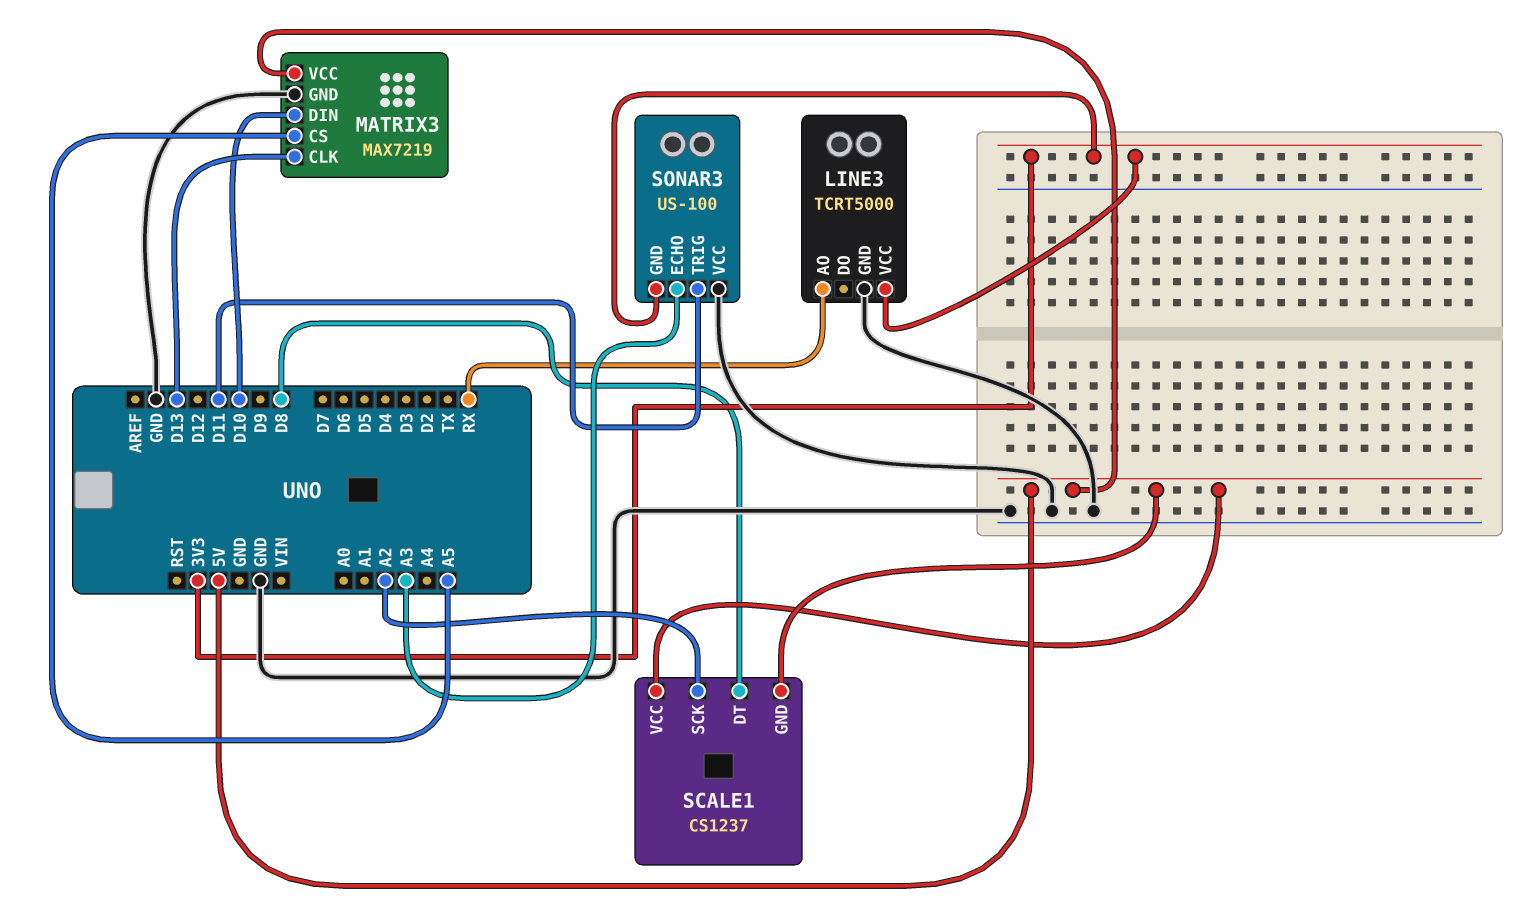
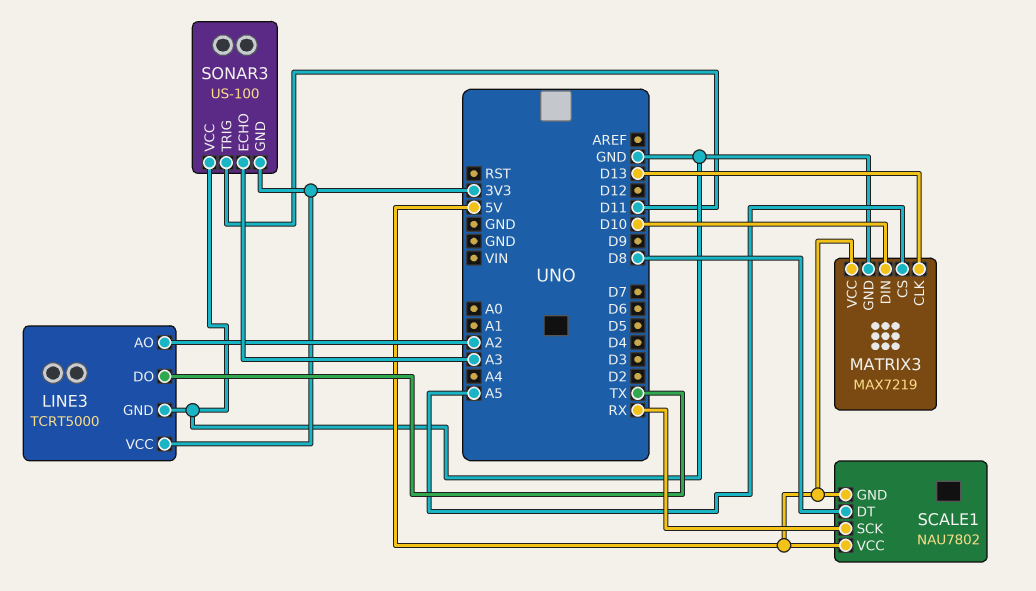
LINE3 pin AO: RX -> A2
LINE3 pin DO: none -> TX
SCALE1: CS1237 -> NAU7802
SCALE1 pin SCK: A2 -> RX

